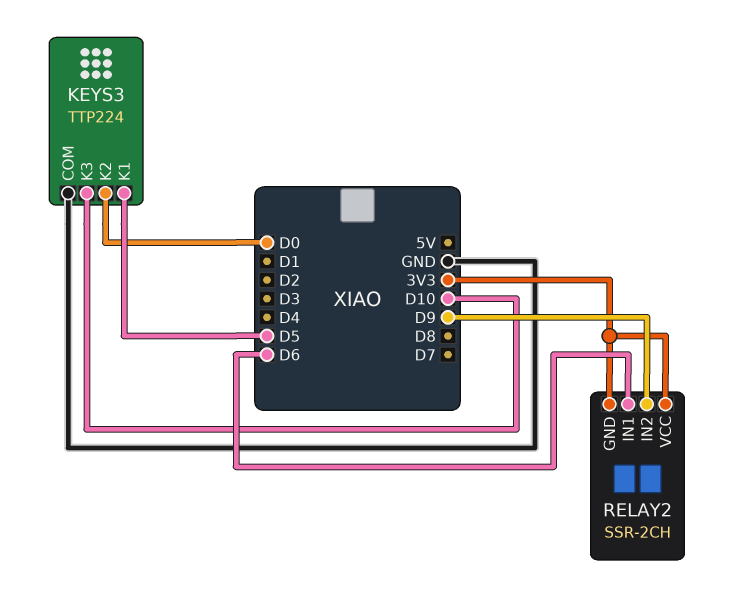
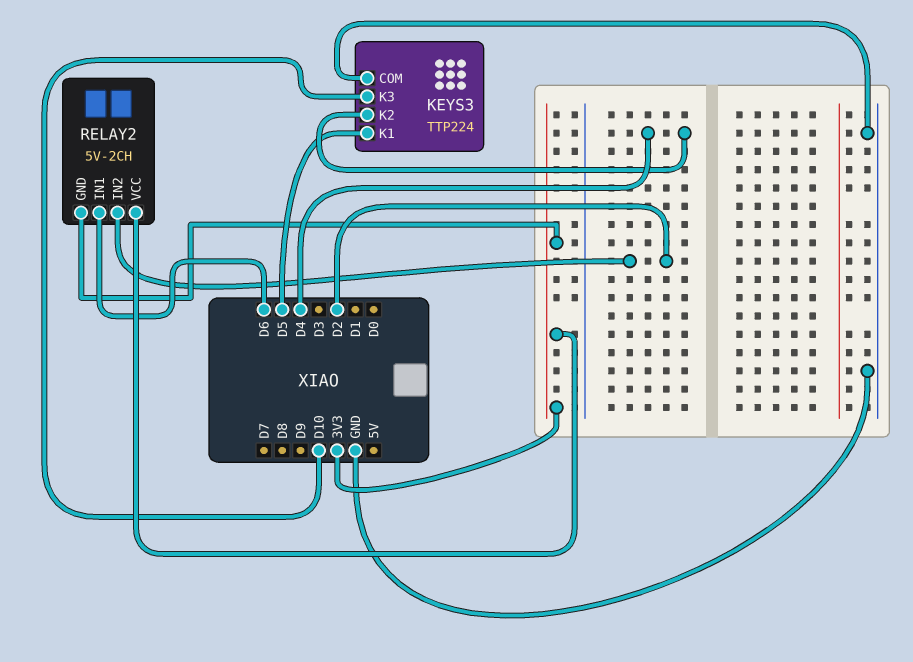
KEYS3 pin K2: D0 -> D4
RELAY2: SSR-2CH -> 5V-2CH
RELAY2 pin IN2: D9 -> D2

